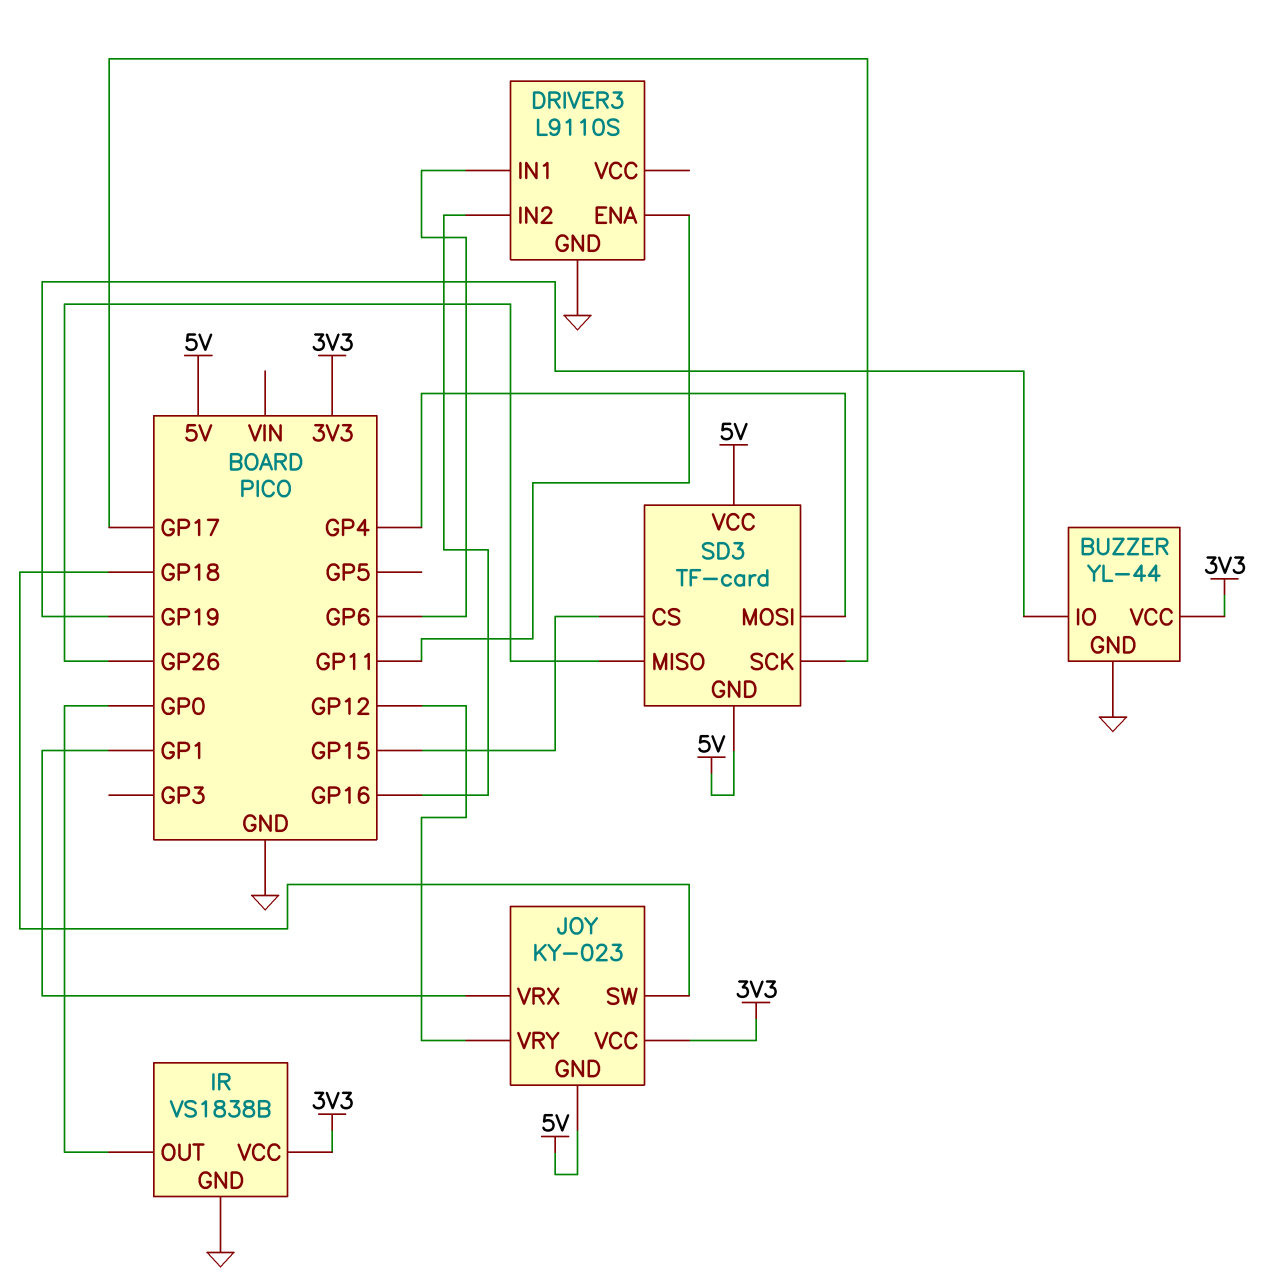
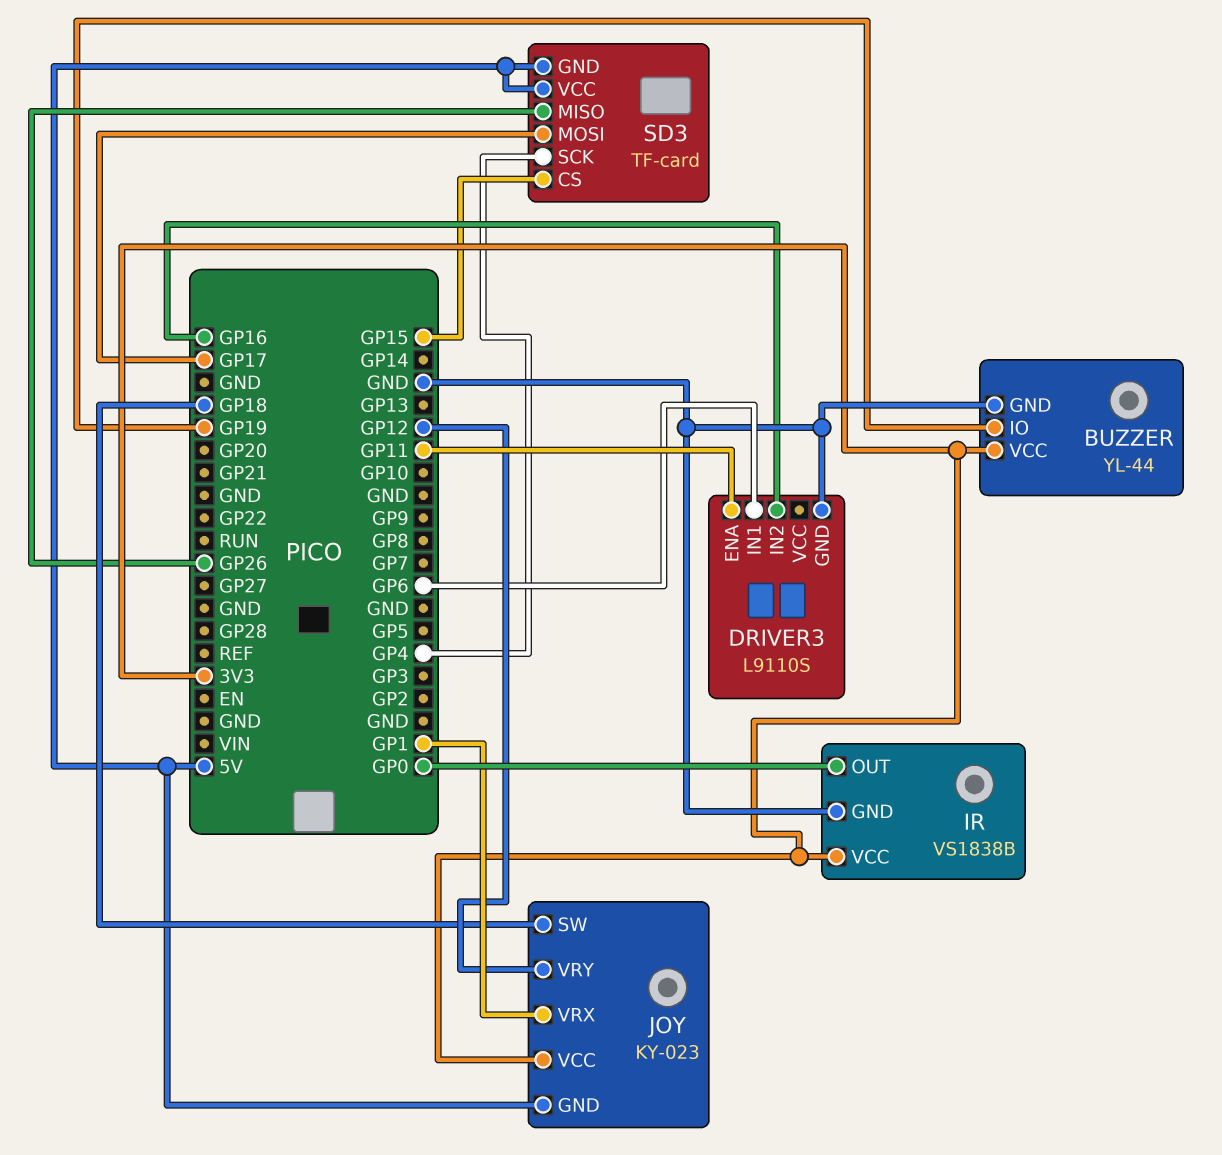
SD3 pin MOSI: GP4 -> GP17
SD3 pin SCK: GP17 -> GP4

